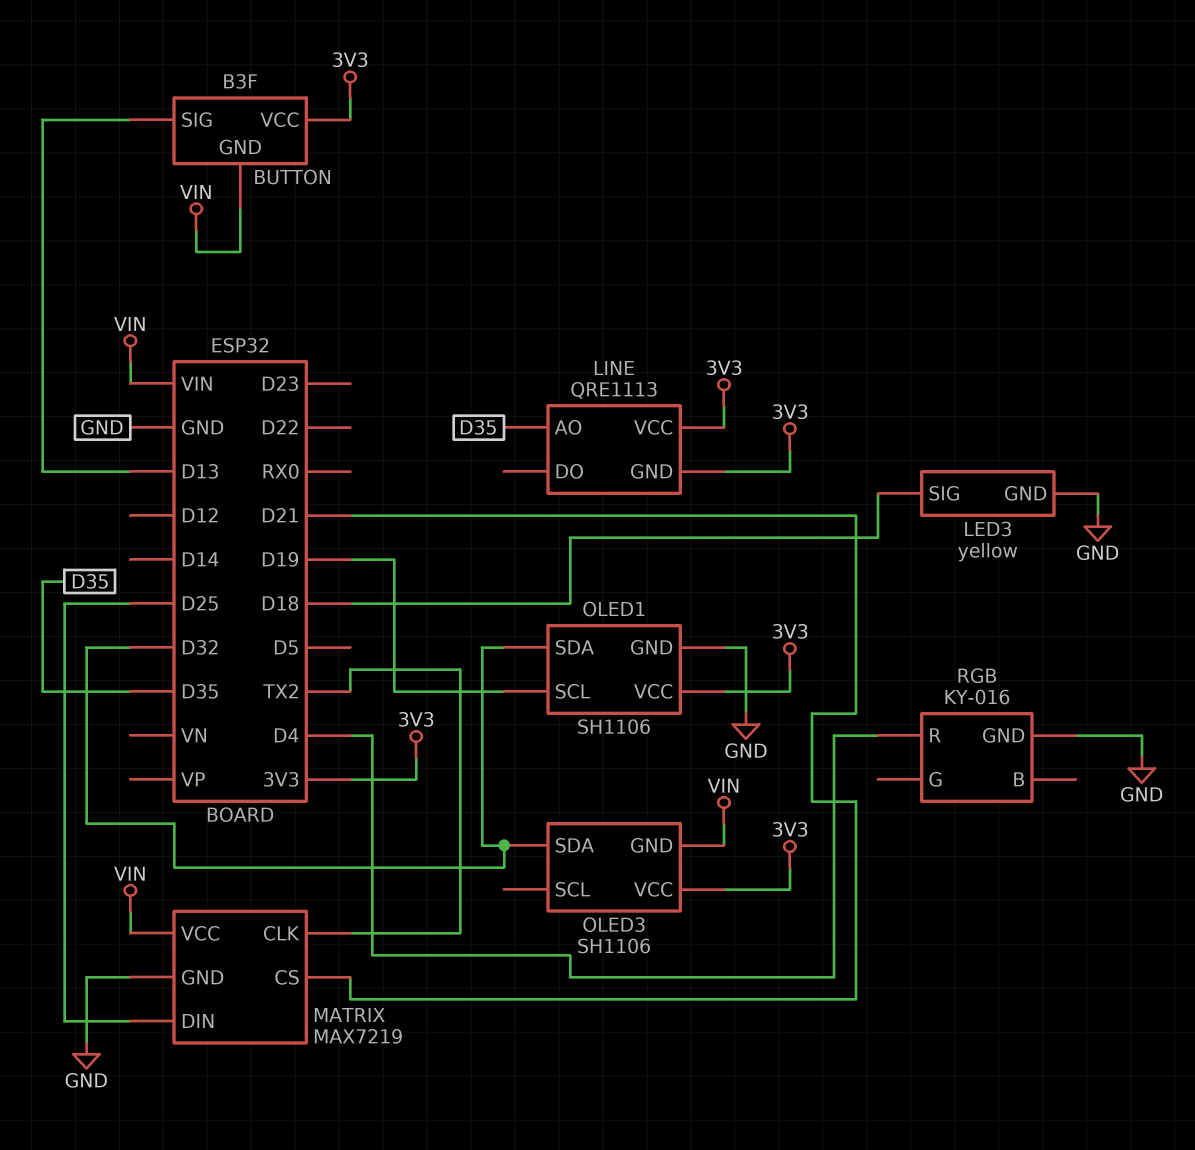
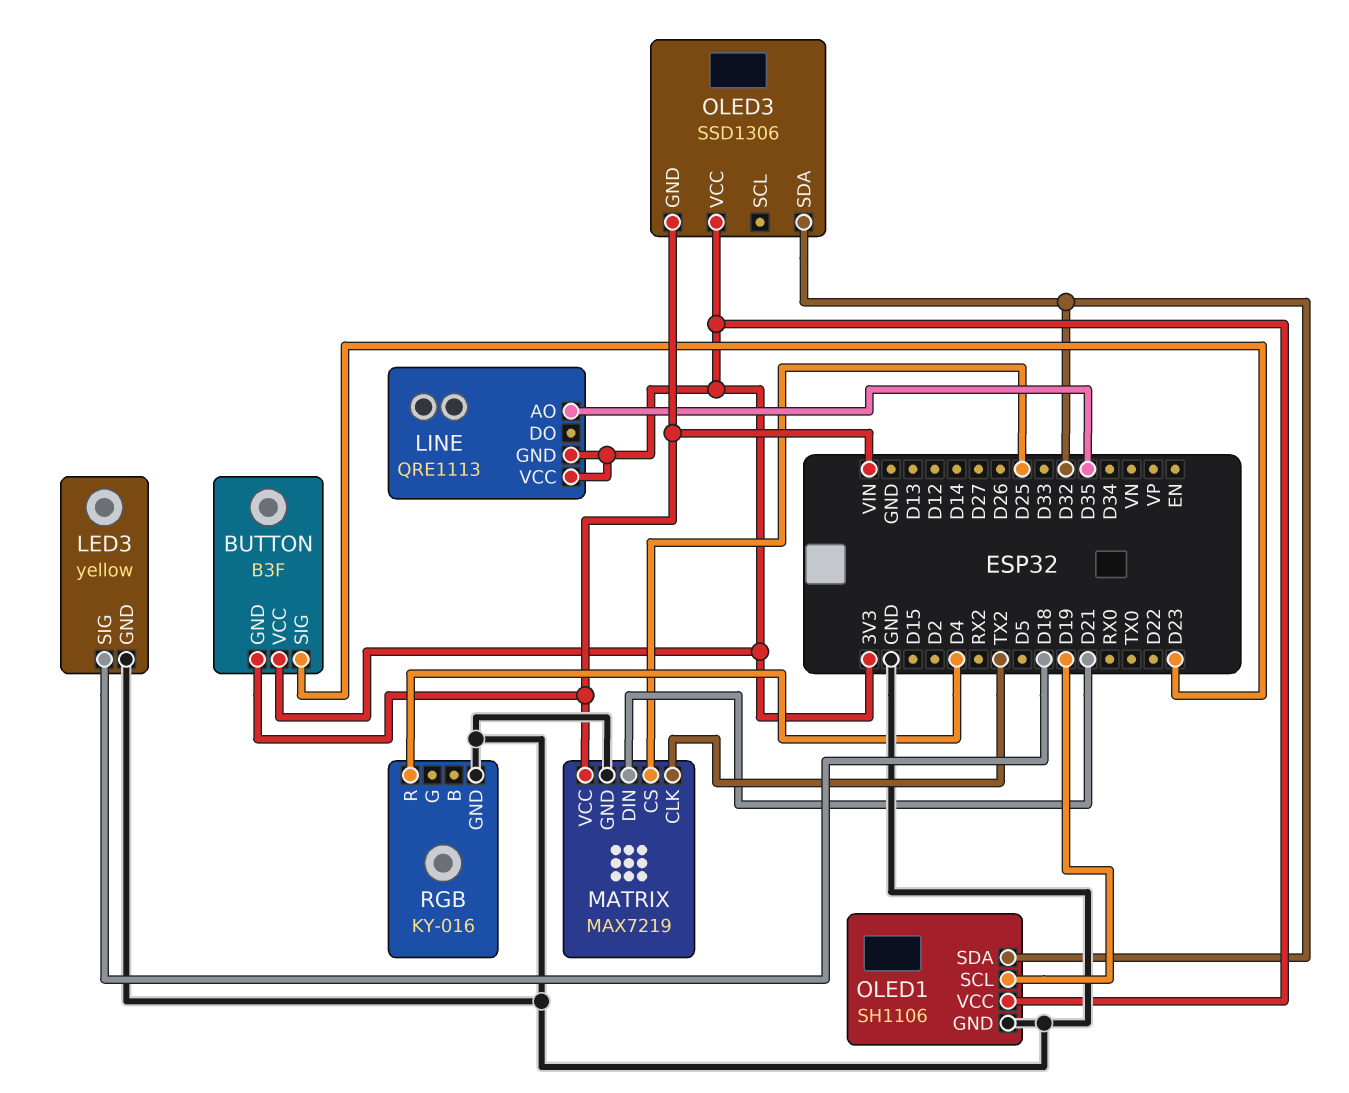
BUTTON pin SIG: D13 -> D23
MATRIX pin CS: D21 -> D25
MATRIX pin DIN: D25 -> D21
OLED3: SH1106 -> SSD1306

